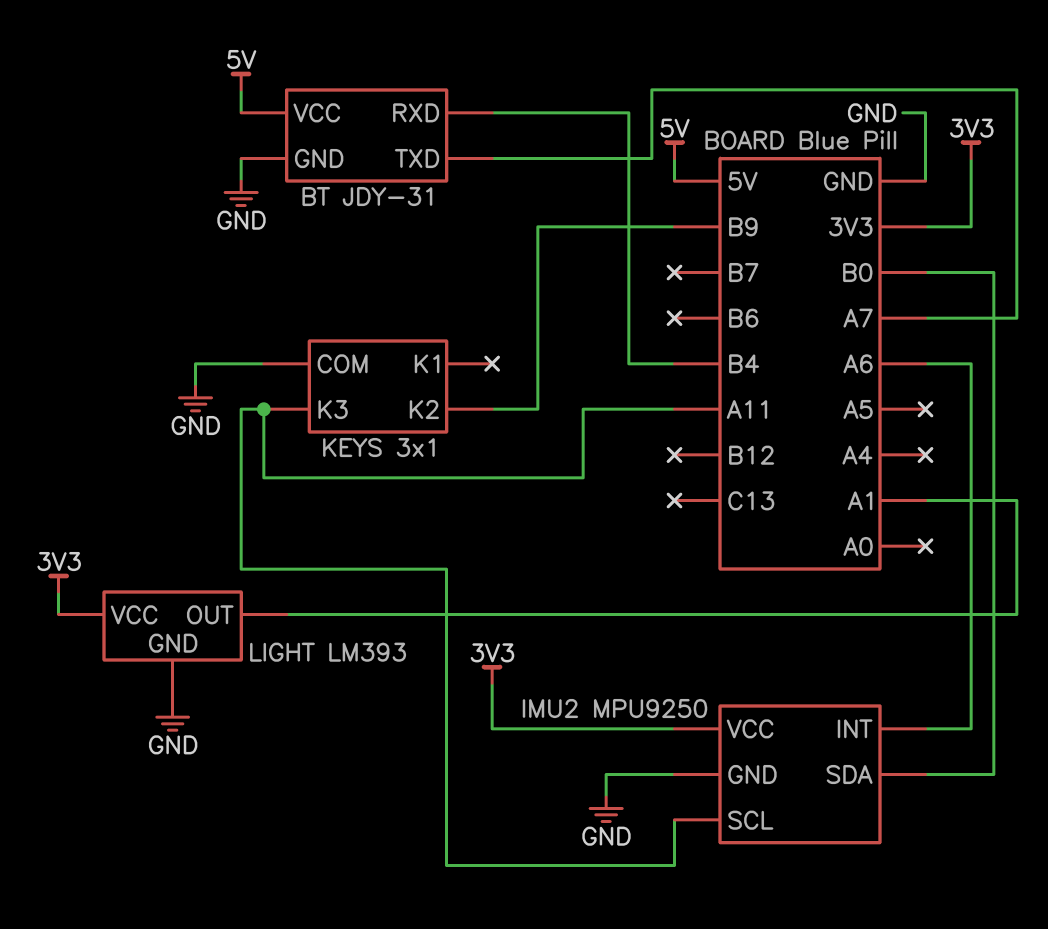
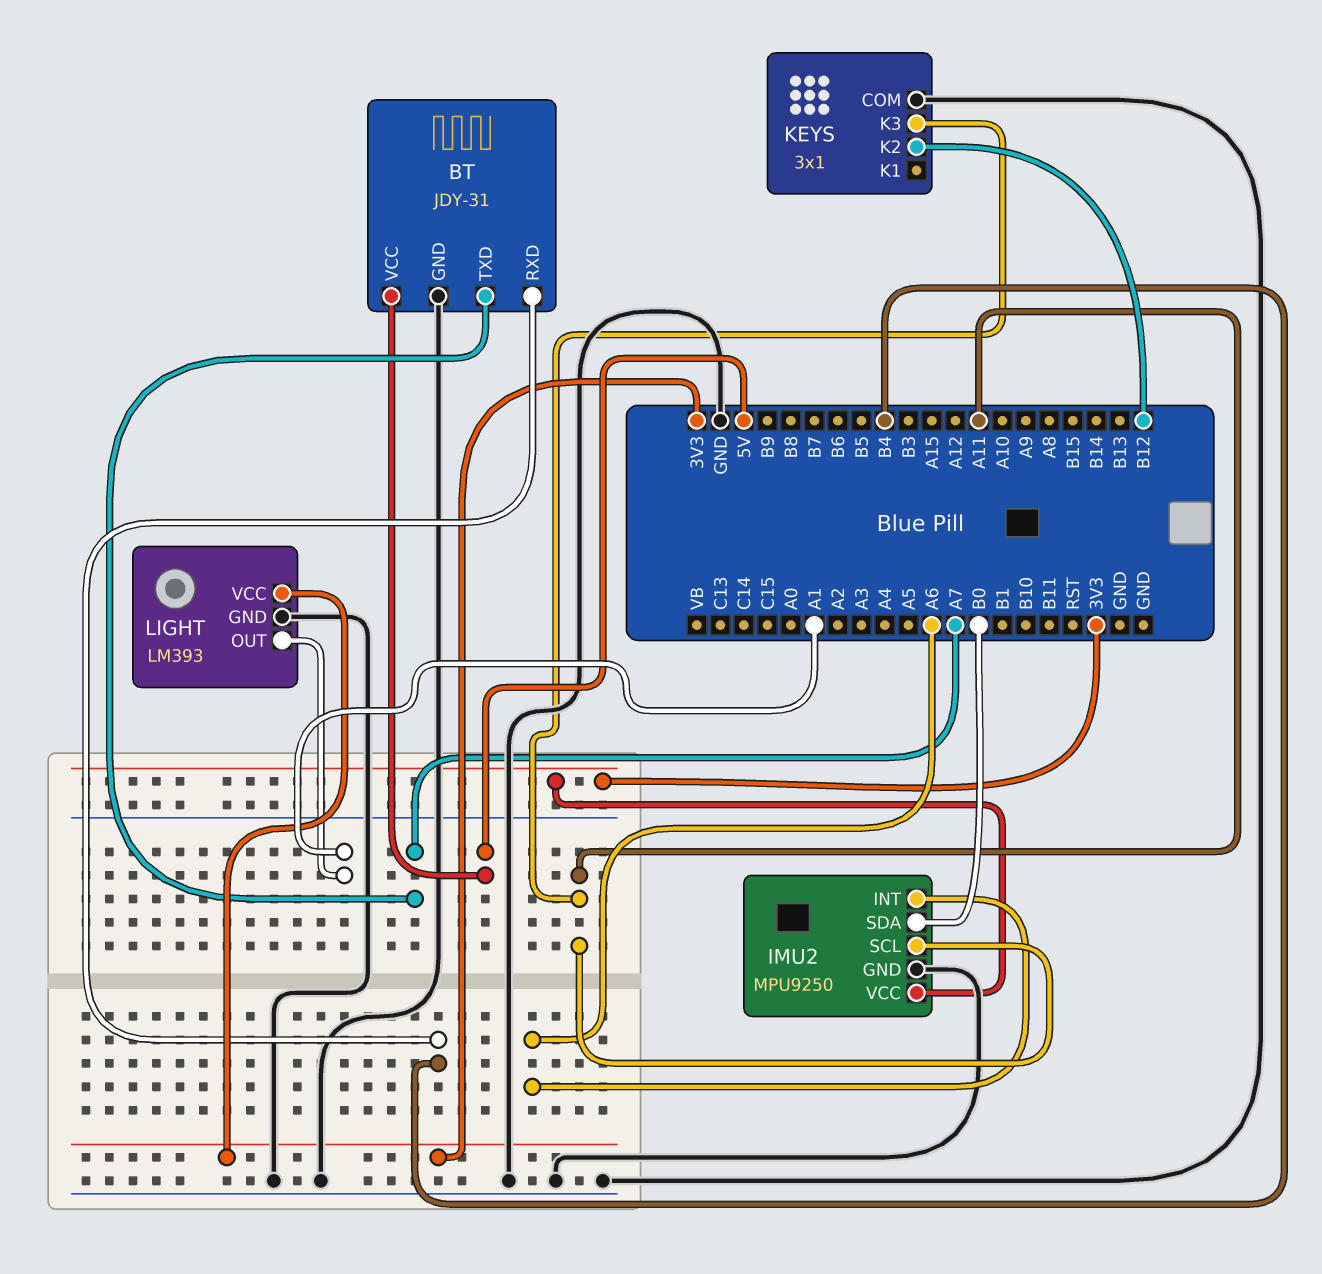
KEYS pin K2: B9 -> B12

